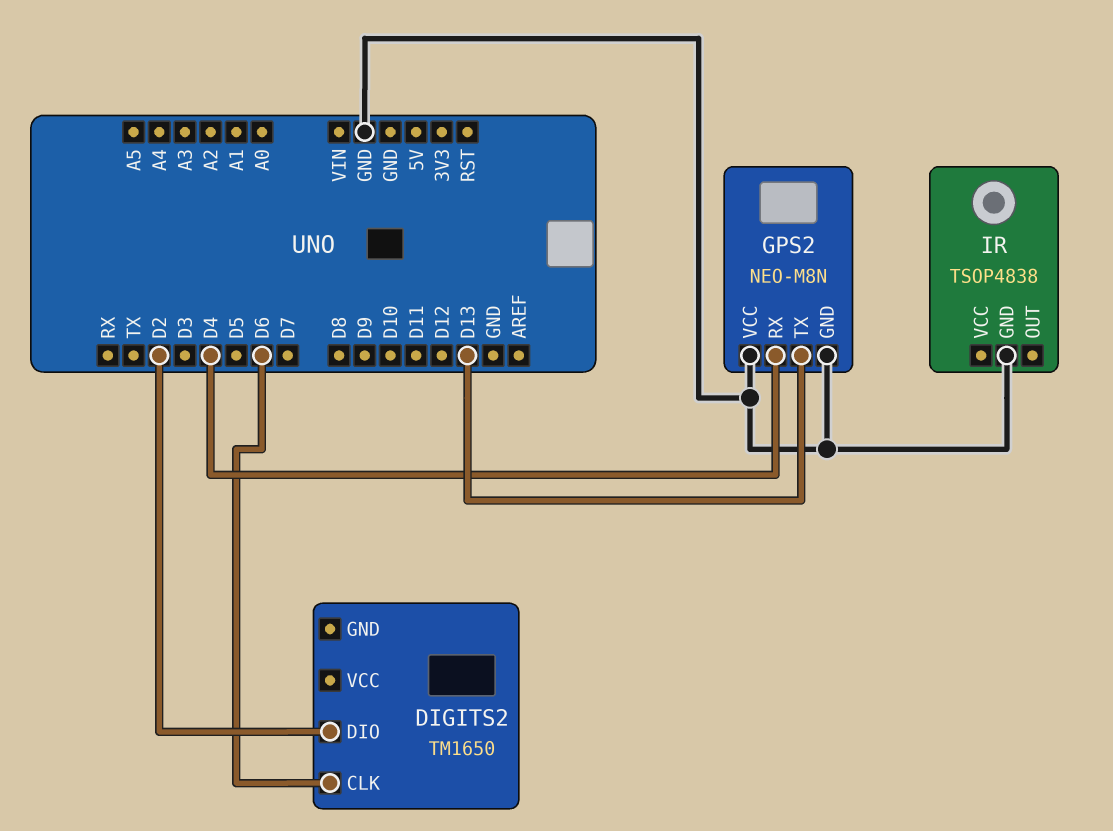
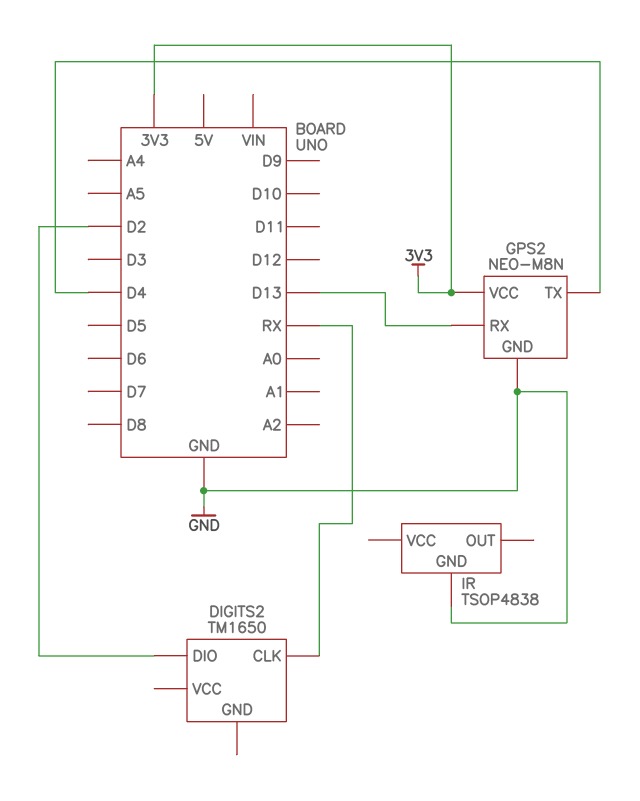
DIGITS2 pin CLK: D6 -> RX
GPS2 pin RX: D4 -> D13
GPS2 pin TX: D13 -> D4
GPS2 pin VCC: GND -> 3V3

